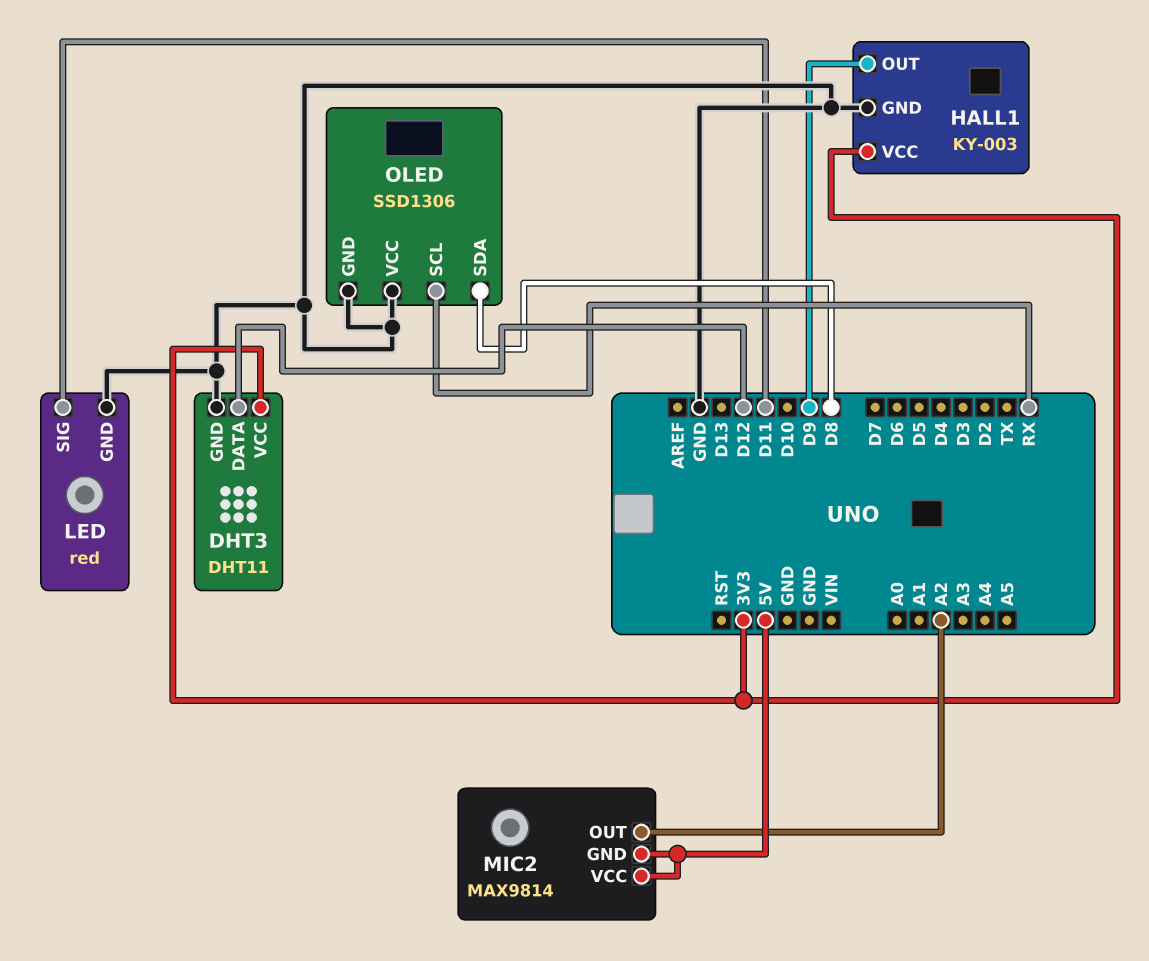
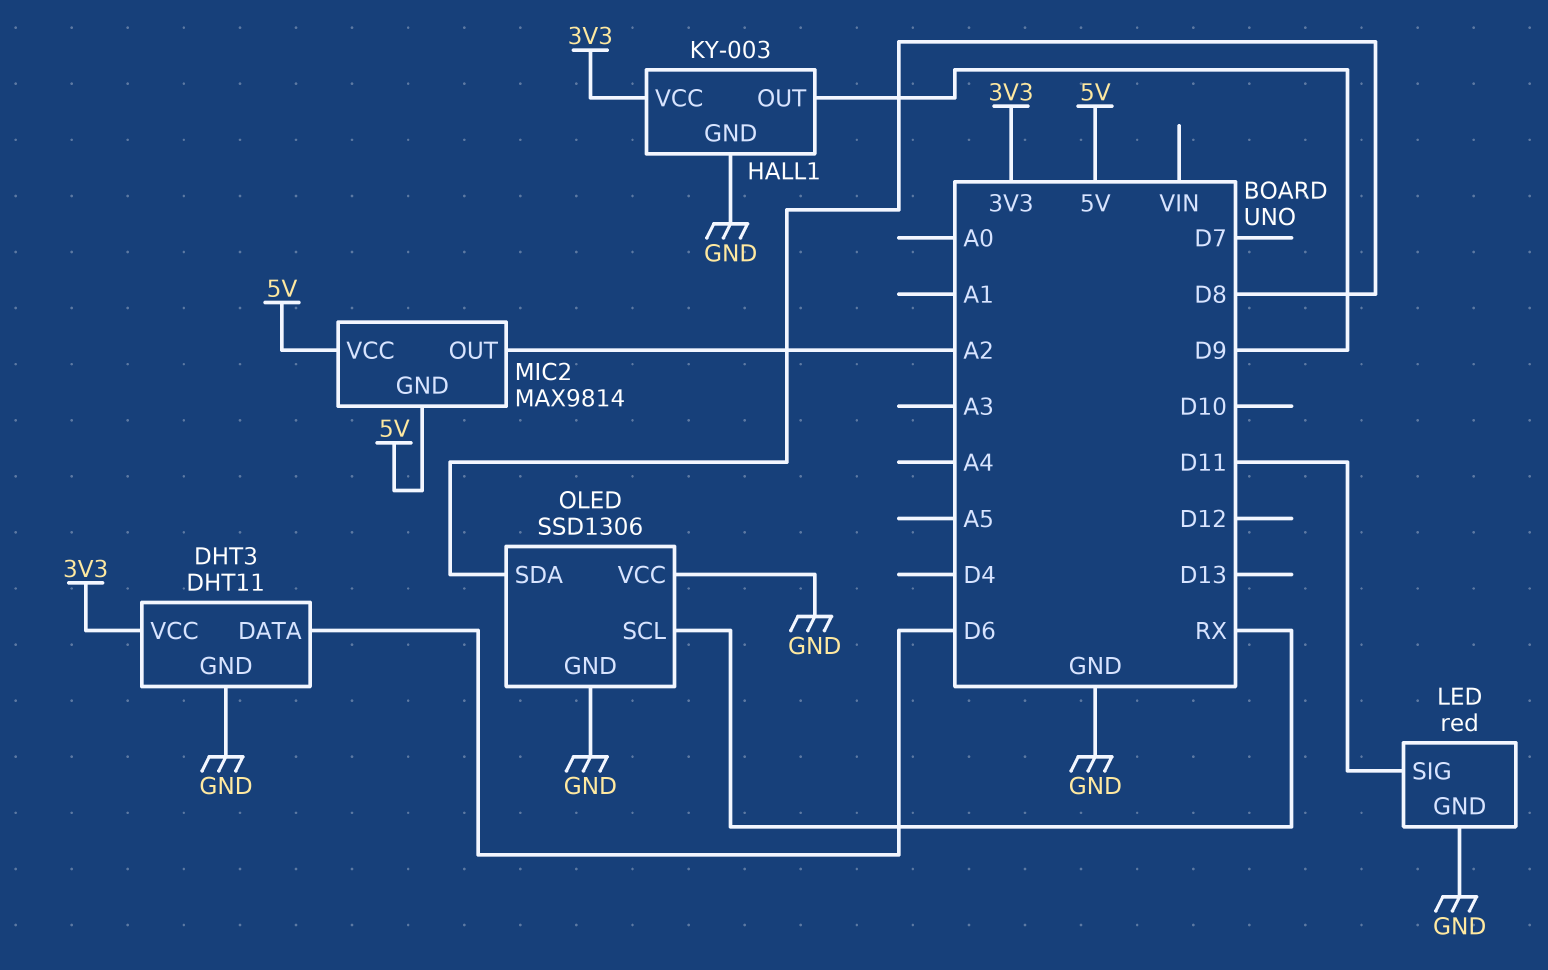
DHT3 pin DATA: D12 -> D6

